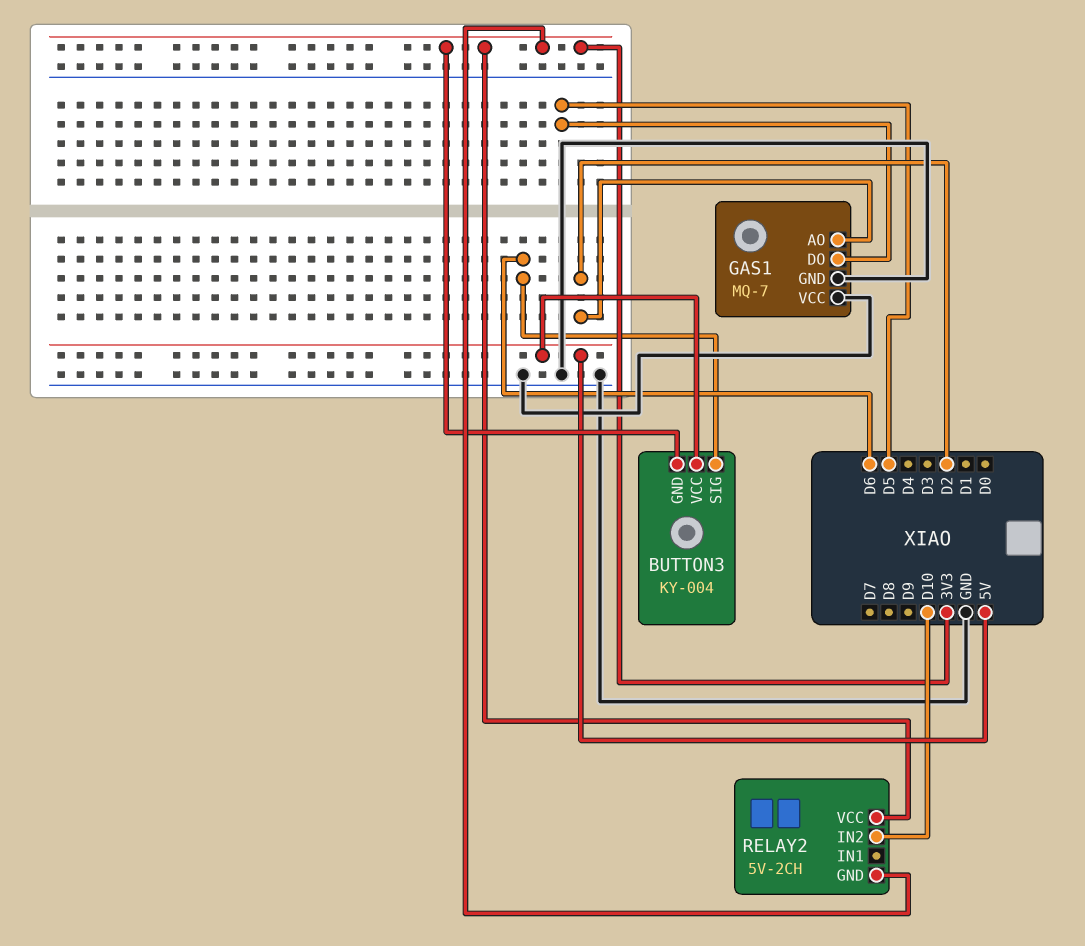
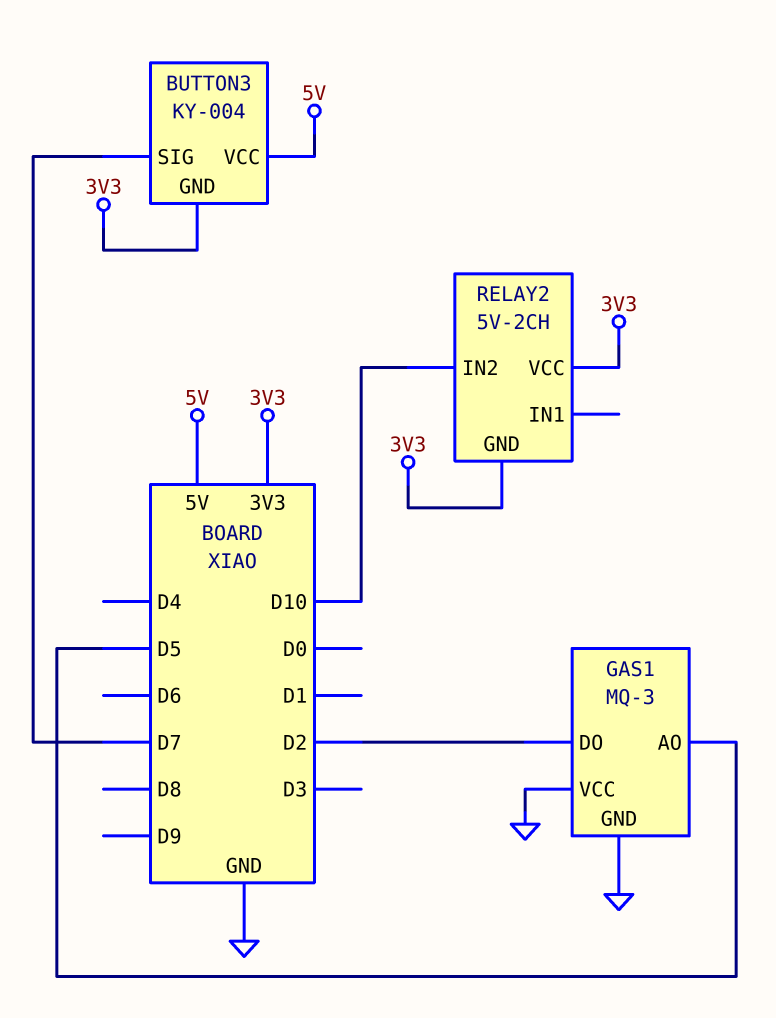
BUTTON3 pin SIG: D6 -> D7
GAS1: MQ-7 -> MQ-3
GAS1 pin AO: D2 -> D5
GAS1 pin DO: D5 -> D2

